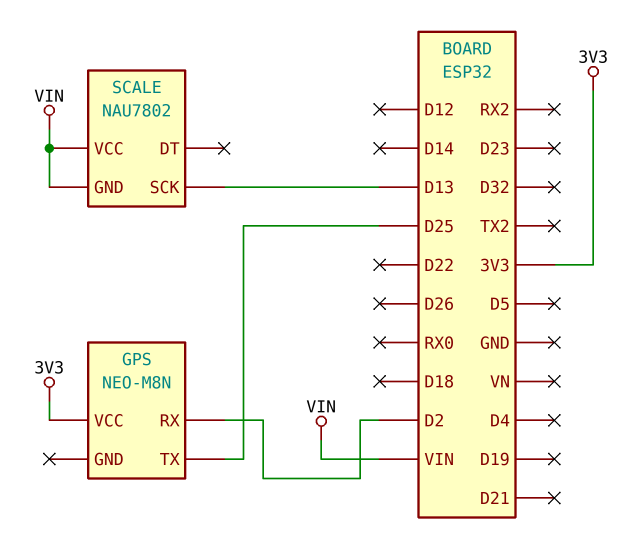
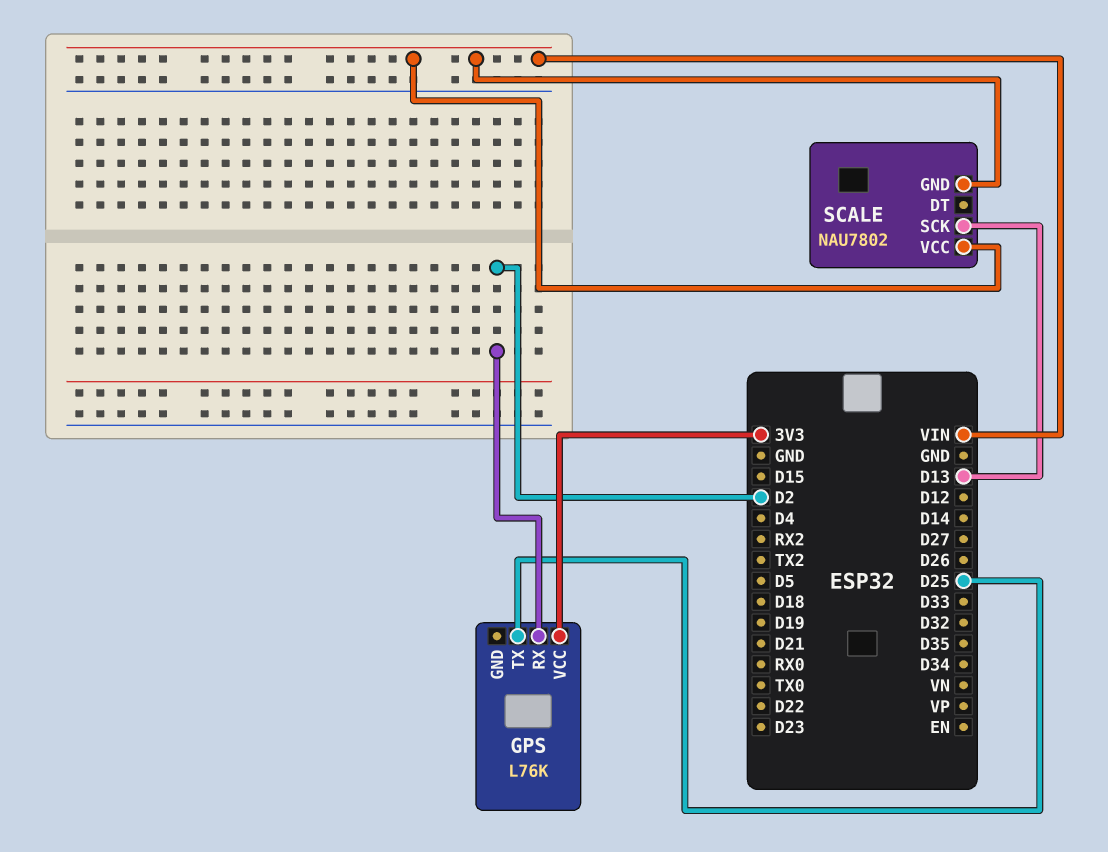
GPS: NEO-M8N -> L76K

